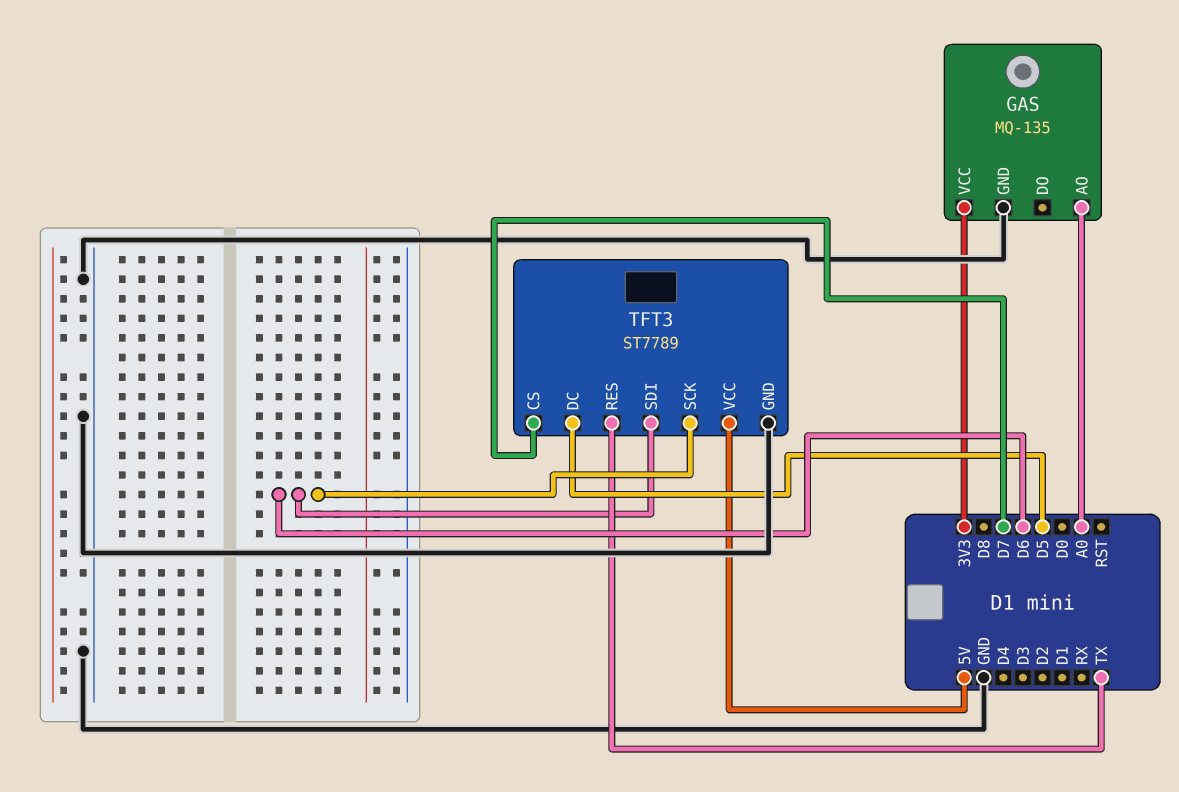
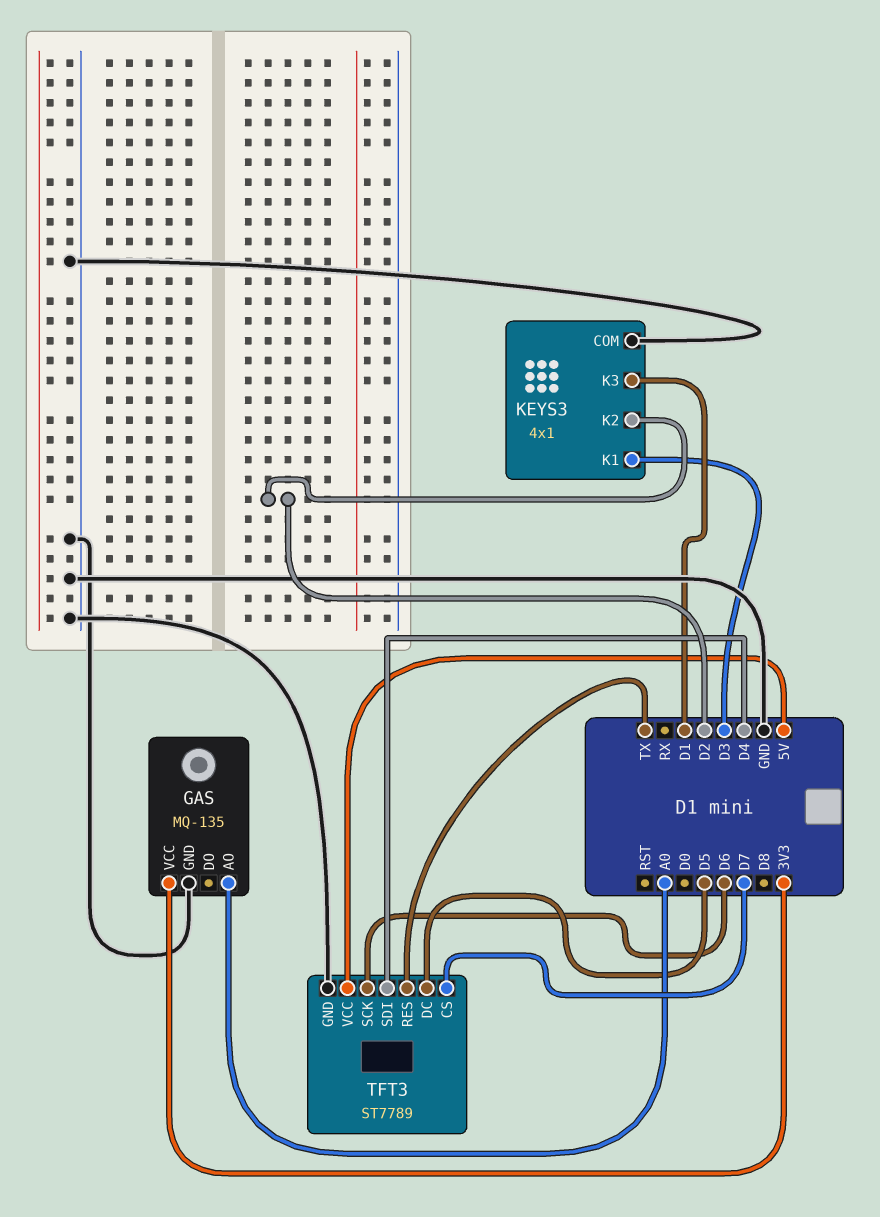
KEYS3: none -> 4x1
KEYS3 pin COM: none -> GND
KEYS3 pin K1: none -> D3
KEYS3 pin K2: none -> D2
KEYS3 pin K3: none -> D1
TFT3 pin SDI: D6 -> D4

